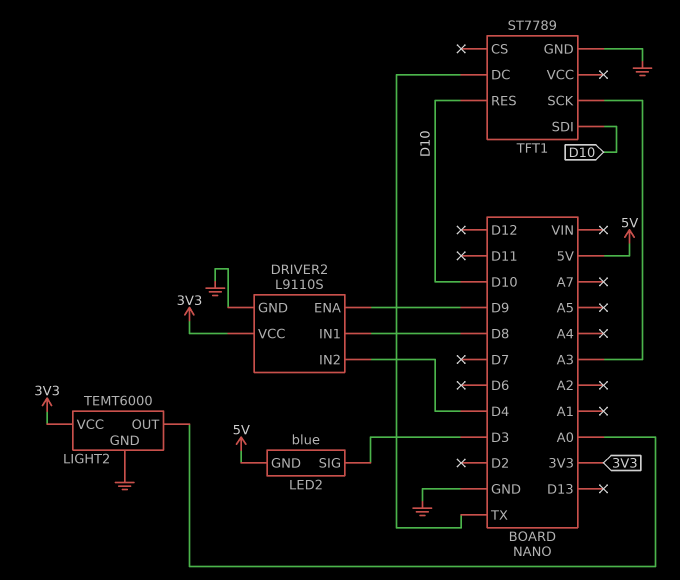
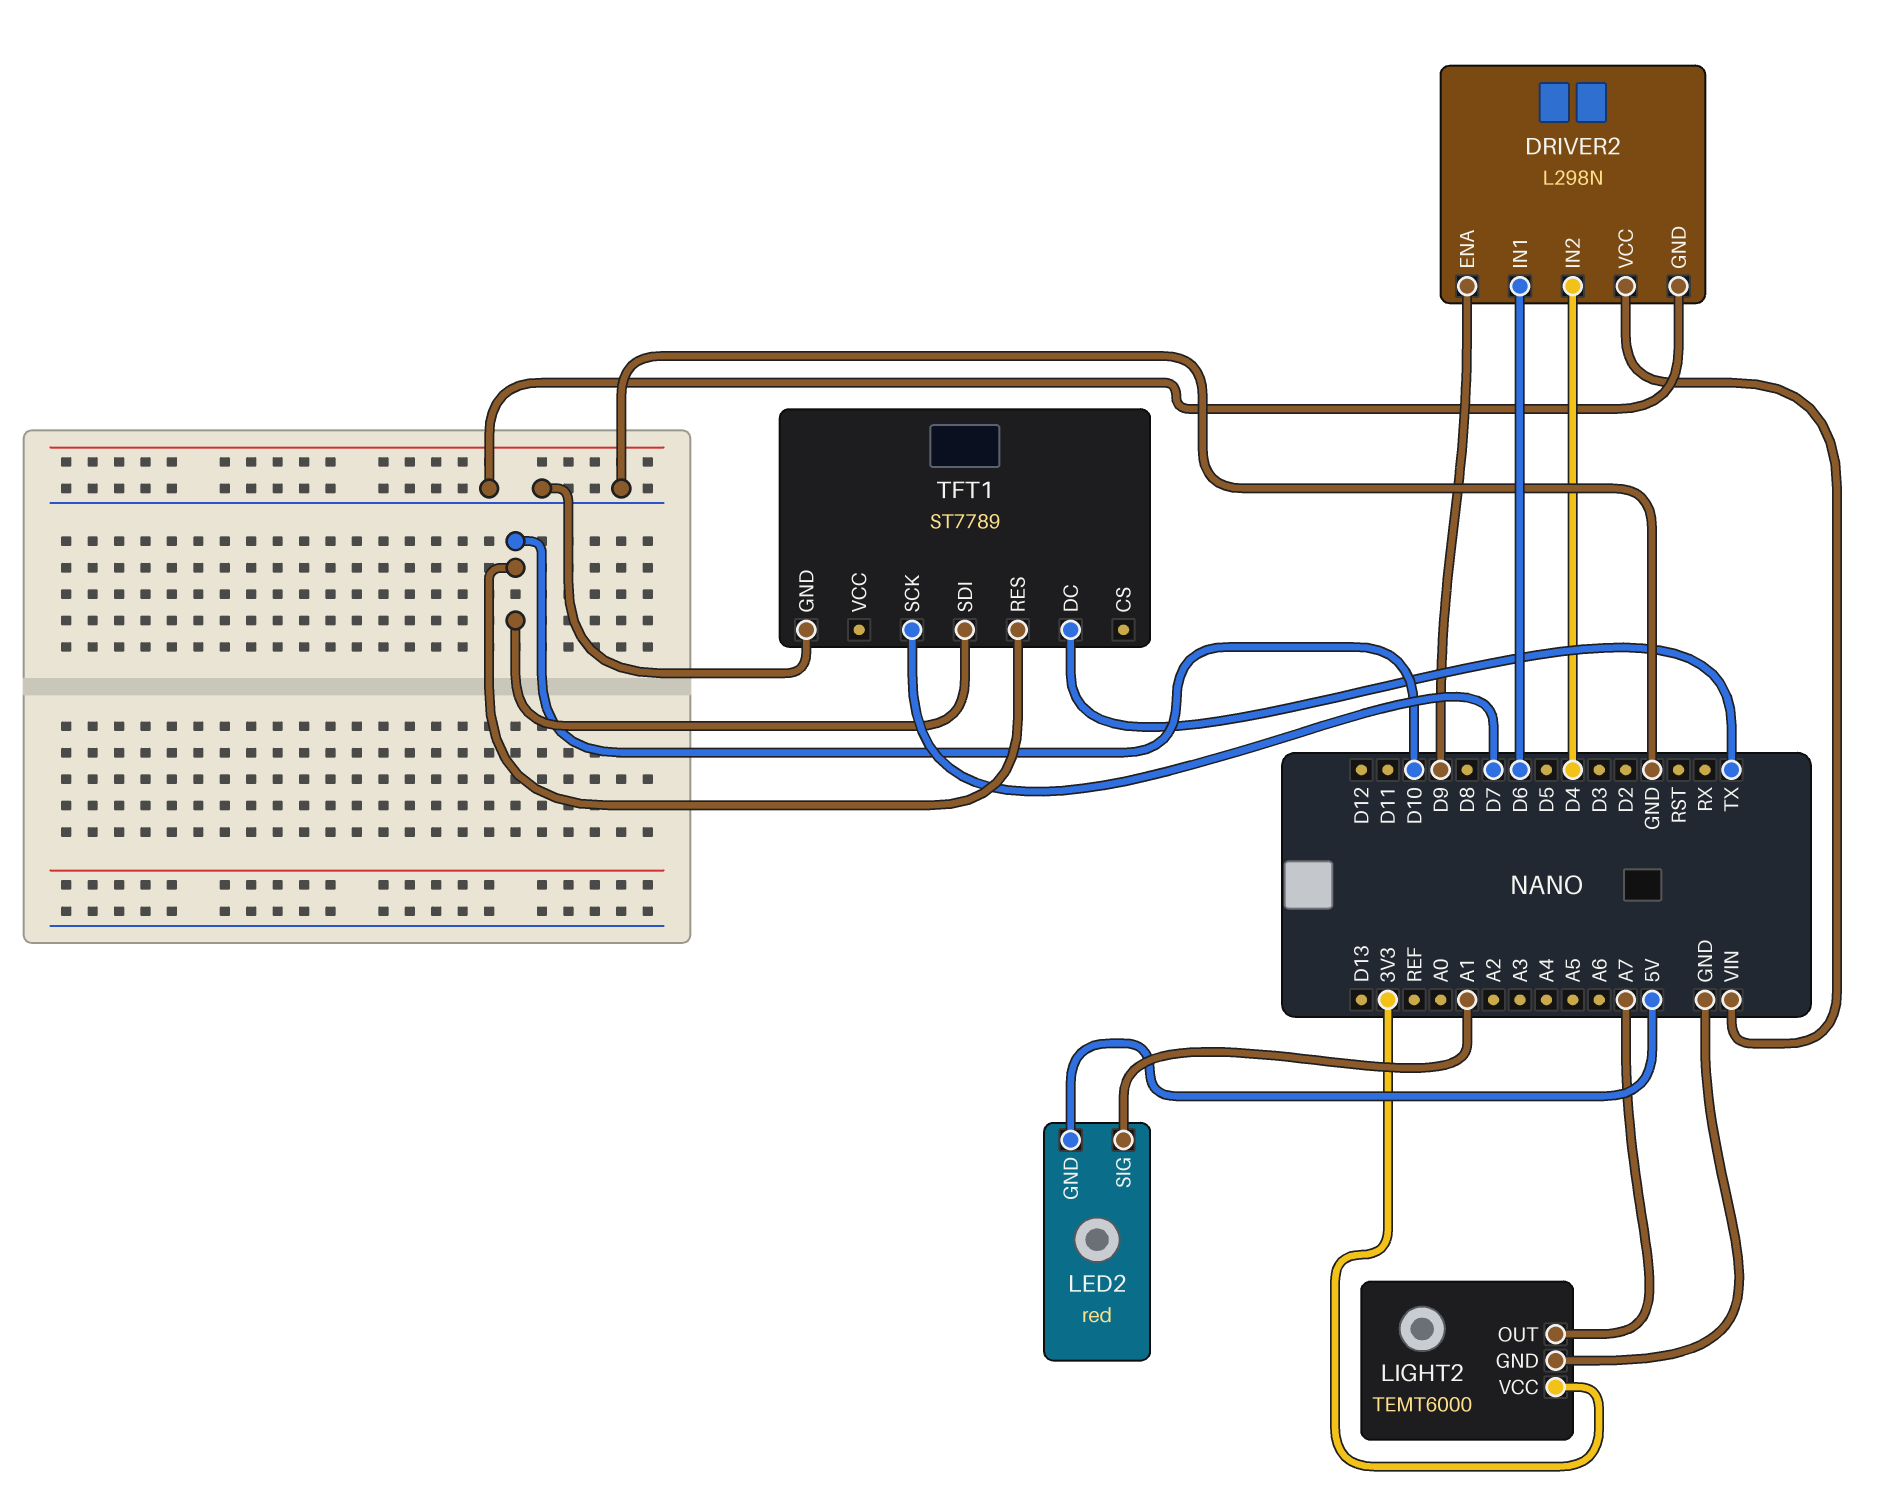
DRIVER2: L9110S -> L298N
DRIVER2 pin IN1: D8 -> D6
DRIVER2 pin VCC: 3V3 -> VIN
LED2: blue -> red
LED2 pin SIG: D3 -> A1
LIGHT2 pin OUT: A0 -> A7
TFT1 pin SCK: A3 -> D7

